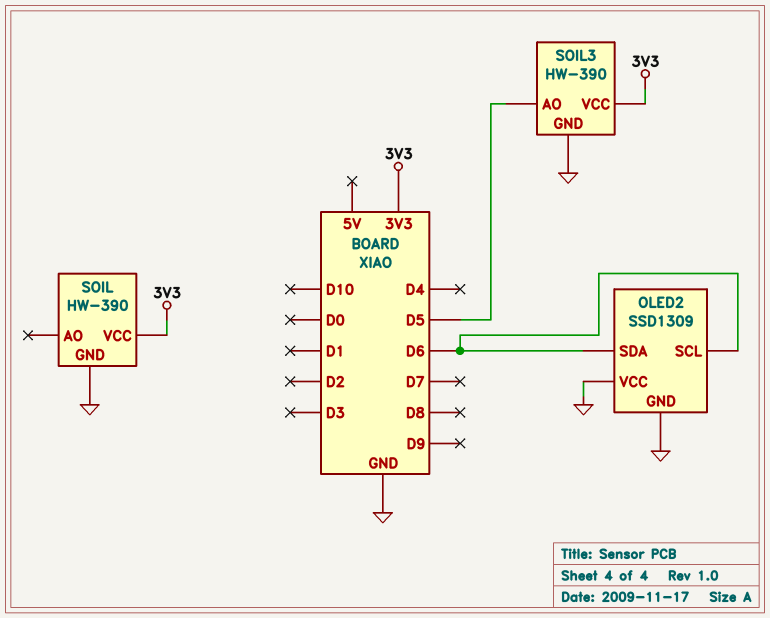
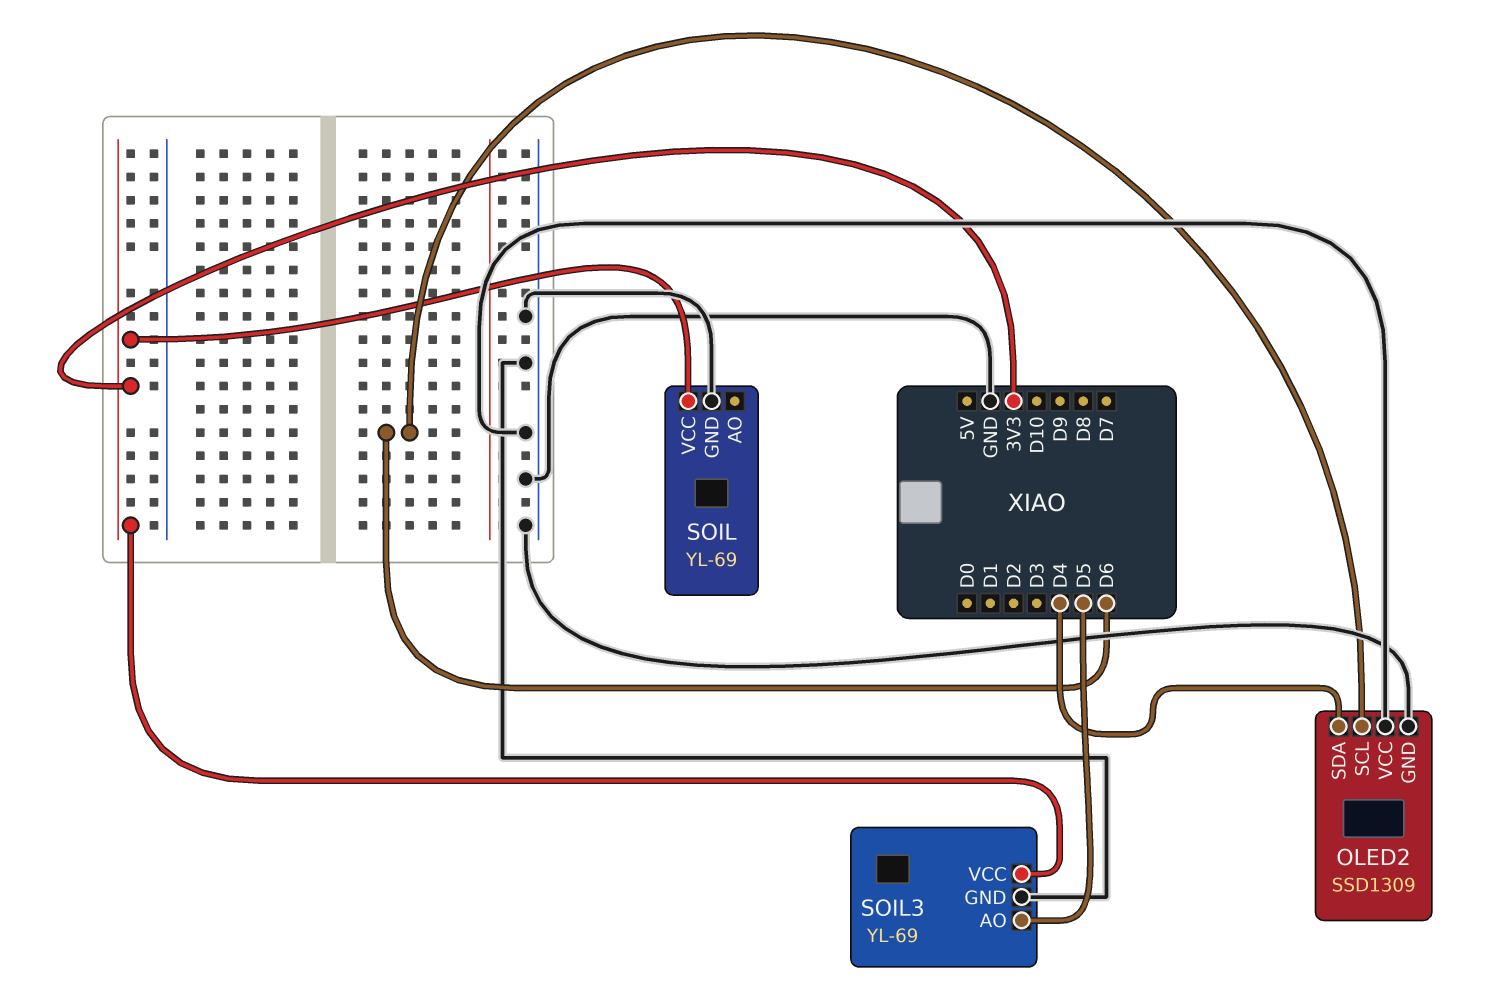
OLED2 pin SDA: D6 -> D4
SOIL: HW-390 -> YL-69
SOIL3: HW-390 -> YL-69

